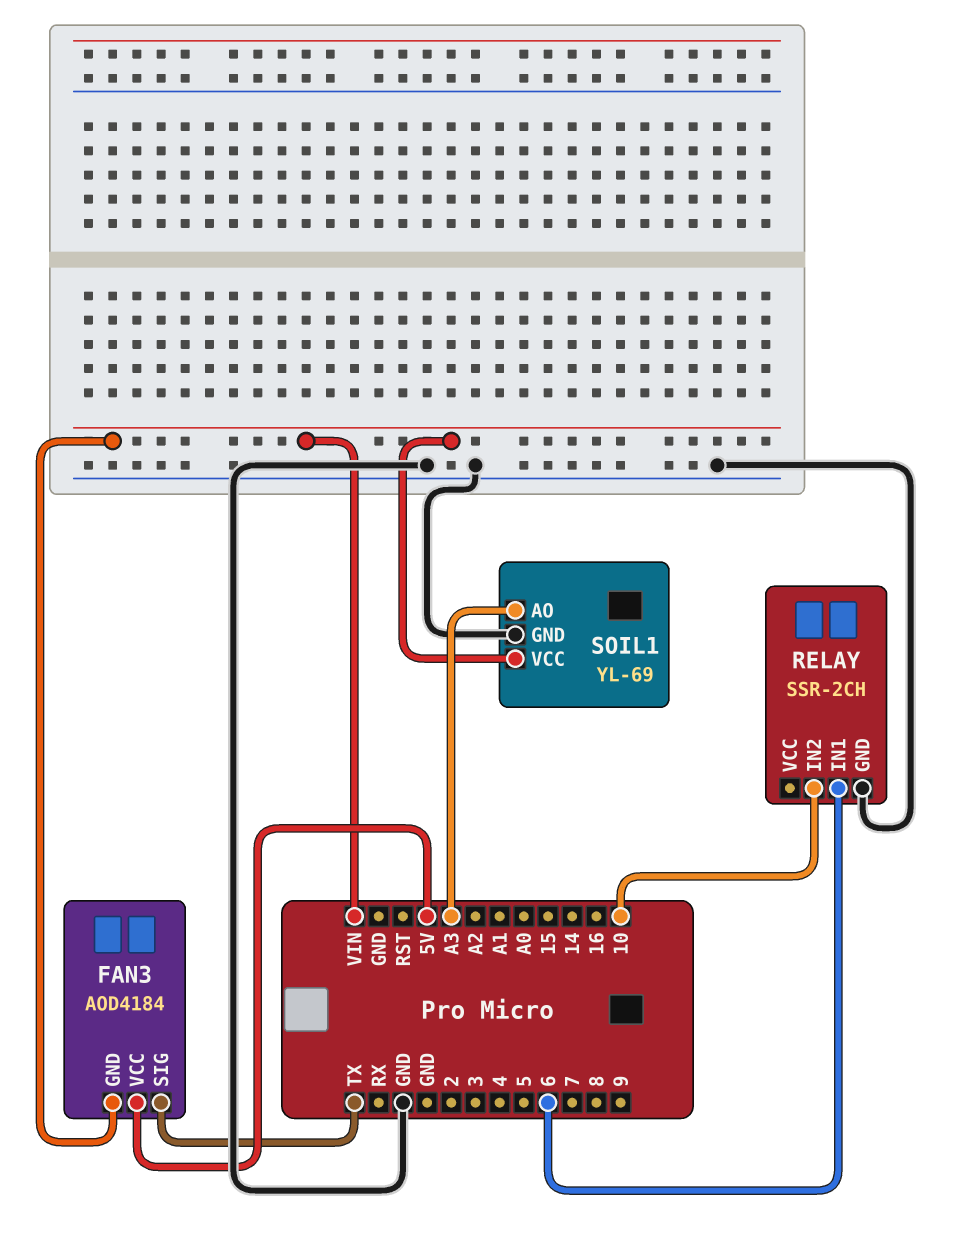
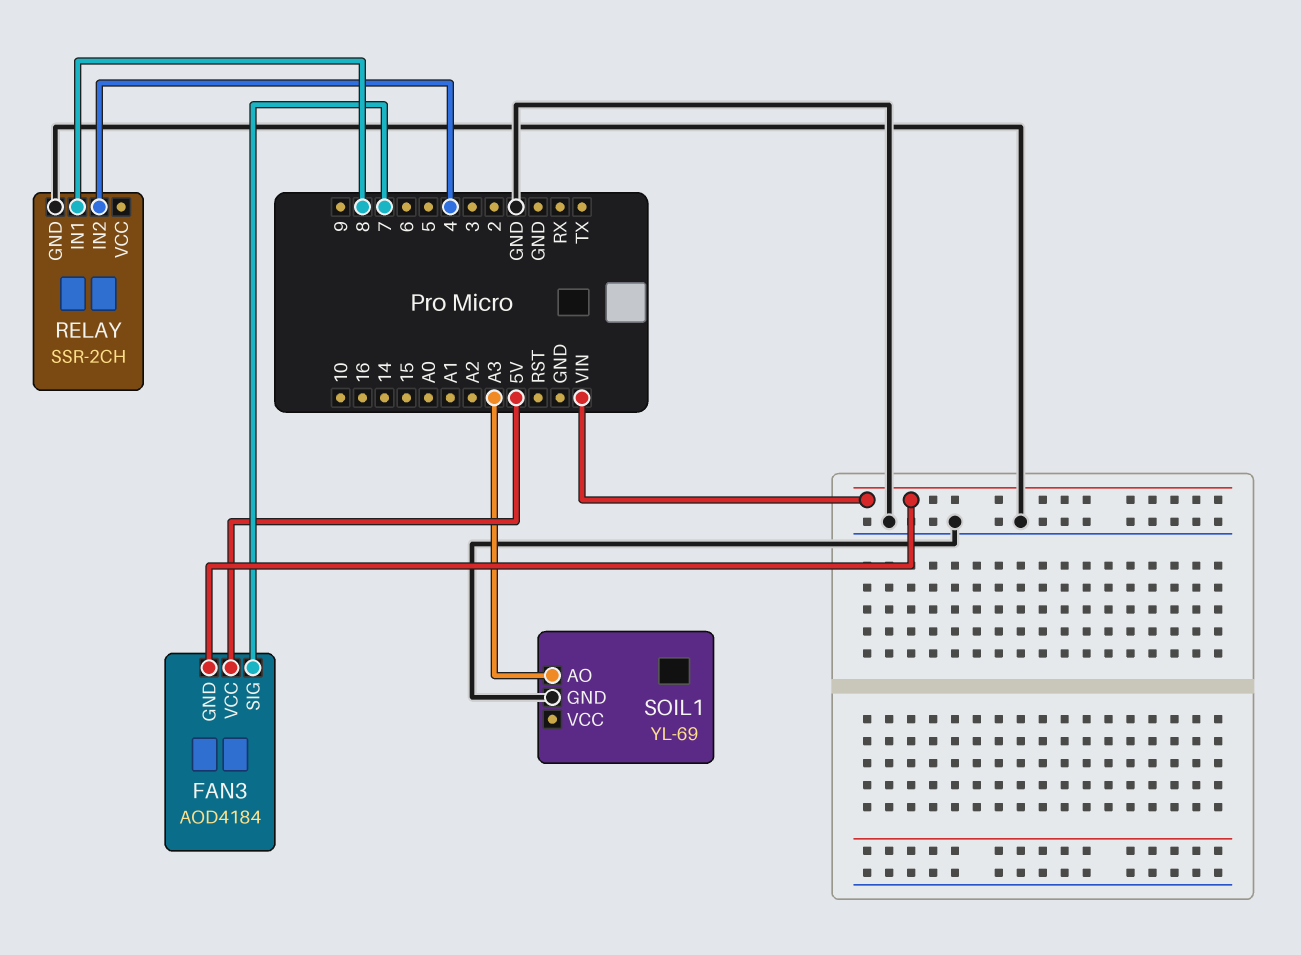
FAN3 pin SIG: TX -> 7
RELAY pin IN1: 6 -> 8
RELAY pin IN2: 10 -> 4
SOIL1 pin VCC: VIN -> none

